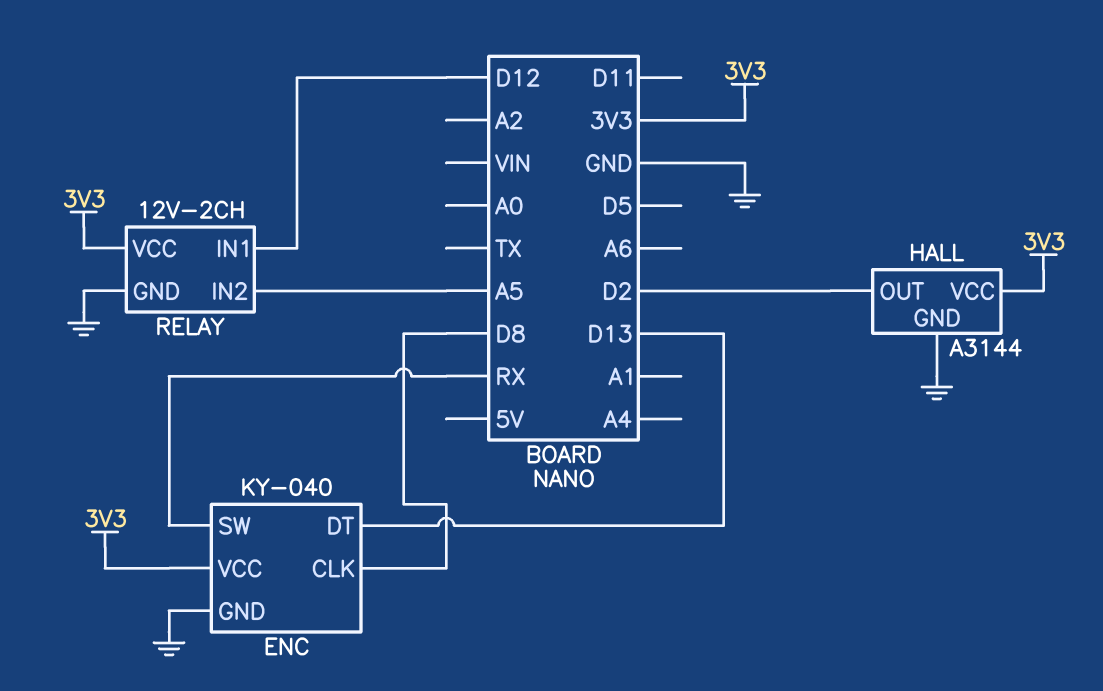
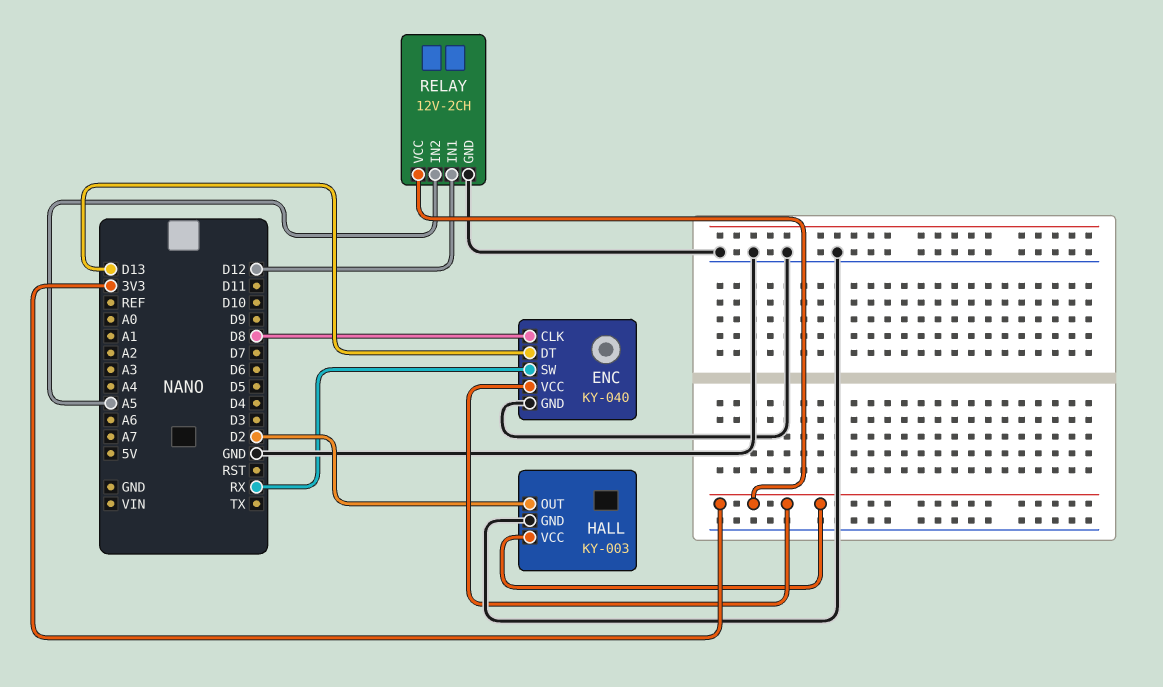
HALL: A3144 -> KY-003

